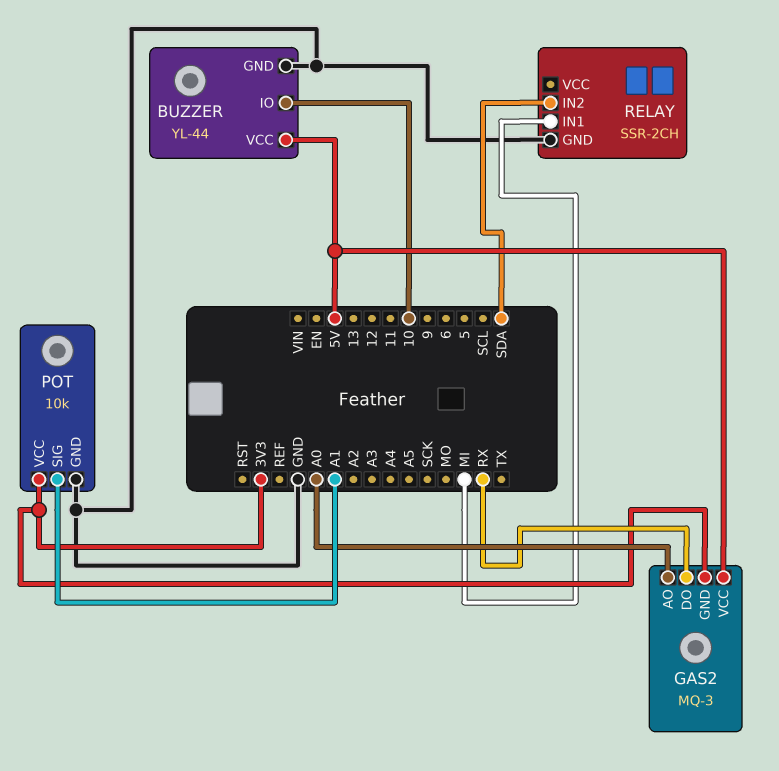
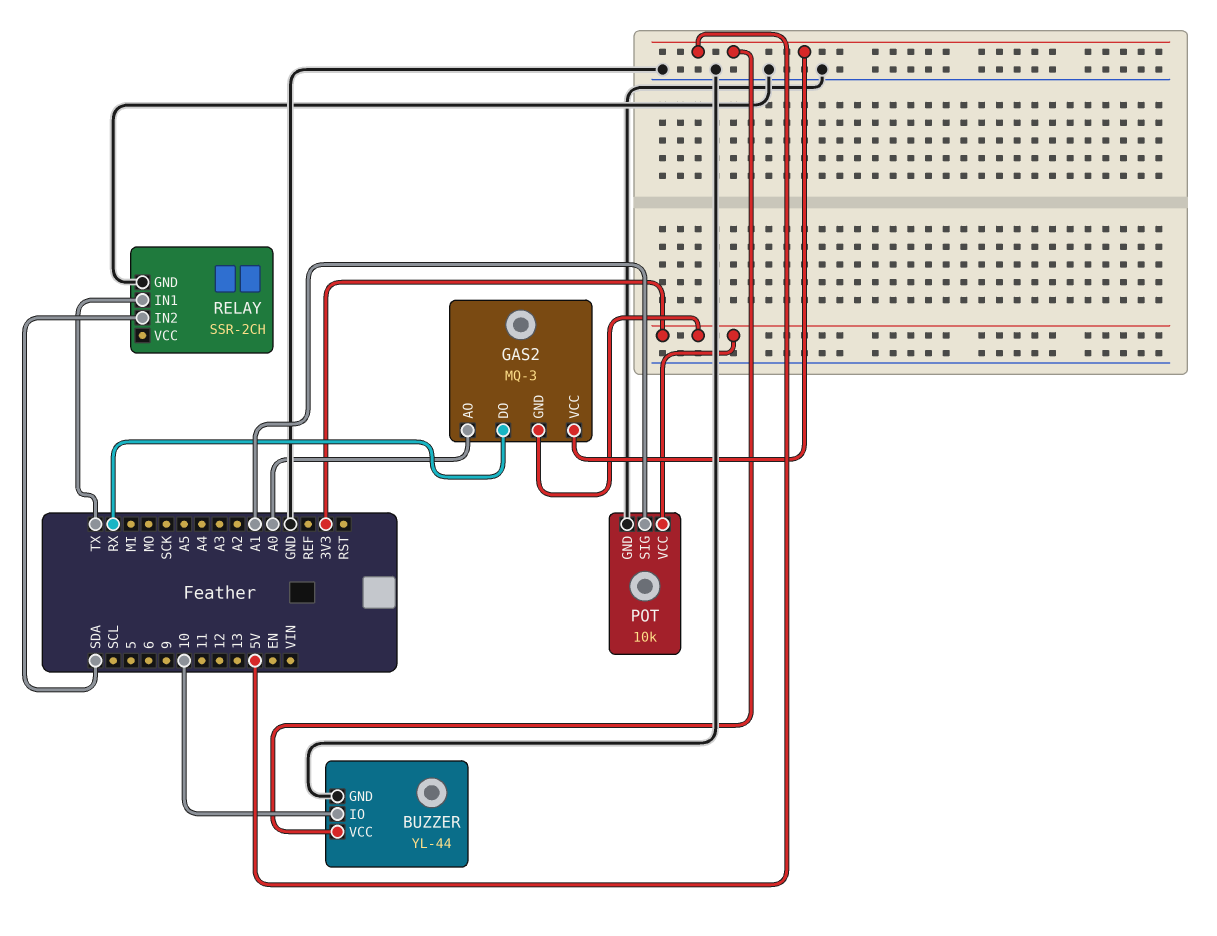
RELAY pin IN1: MI -> TX

